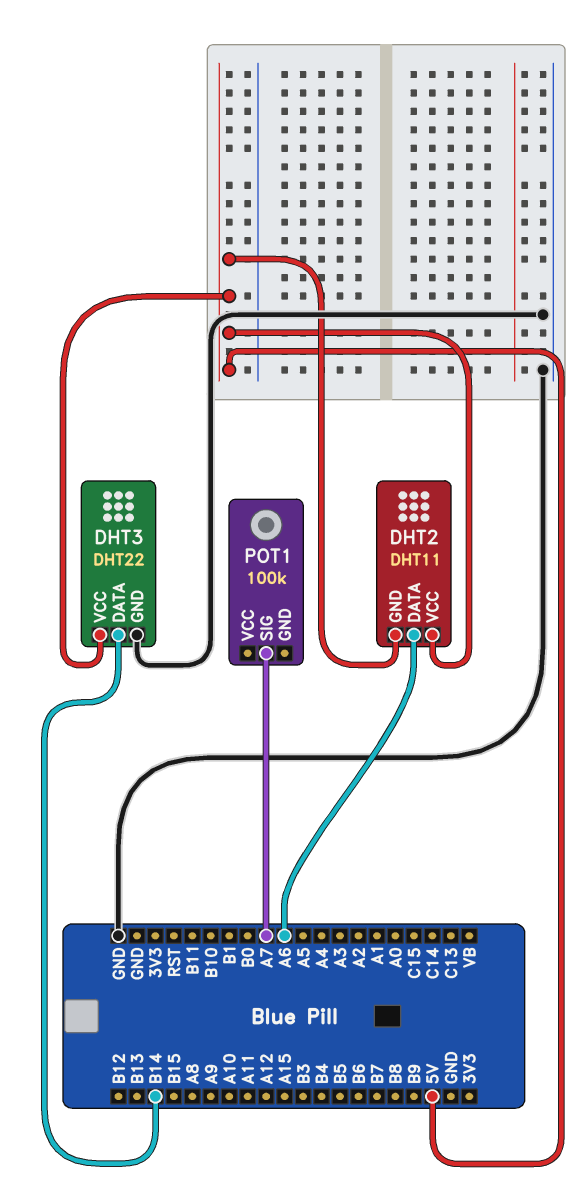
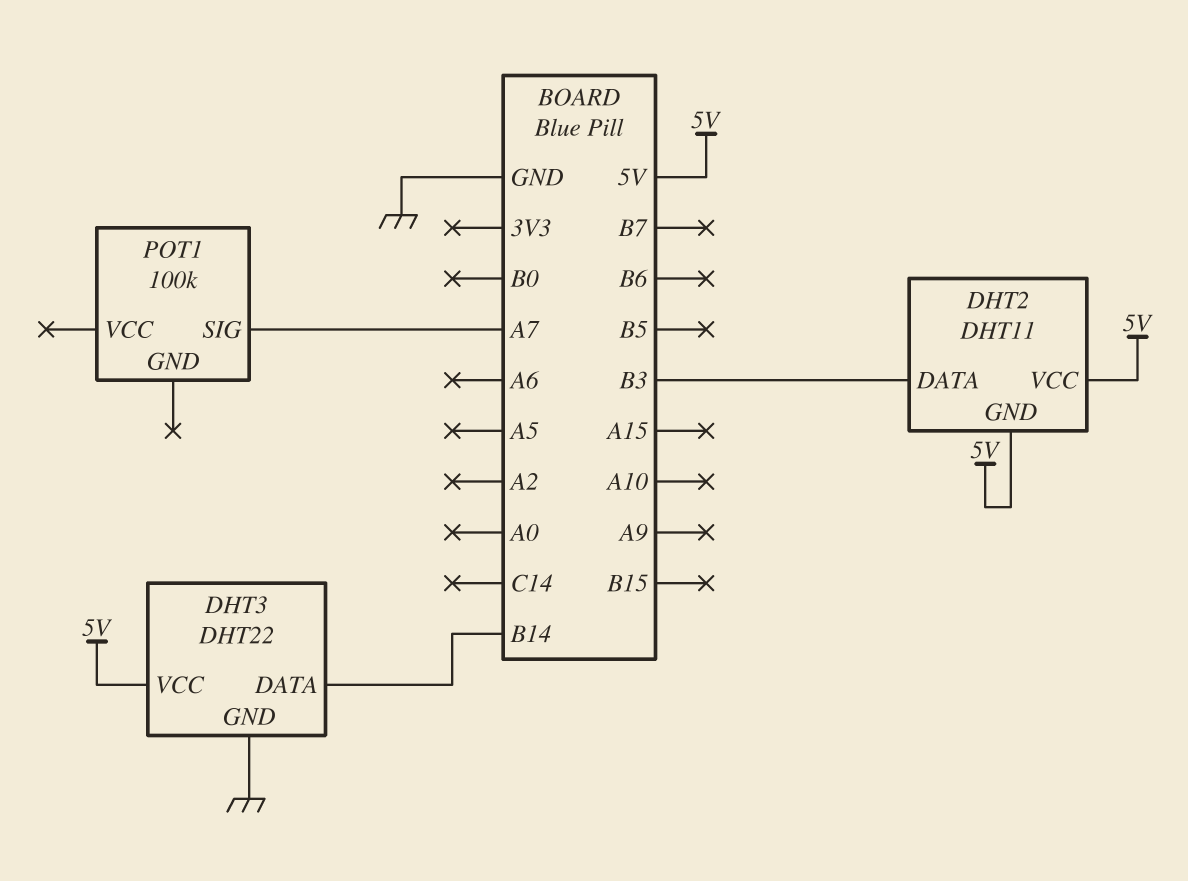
DHT2 pin DATA: A6 -> B3

